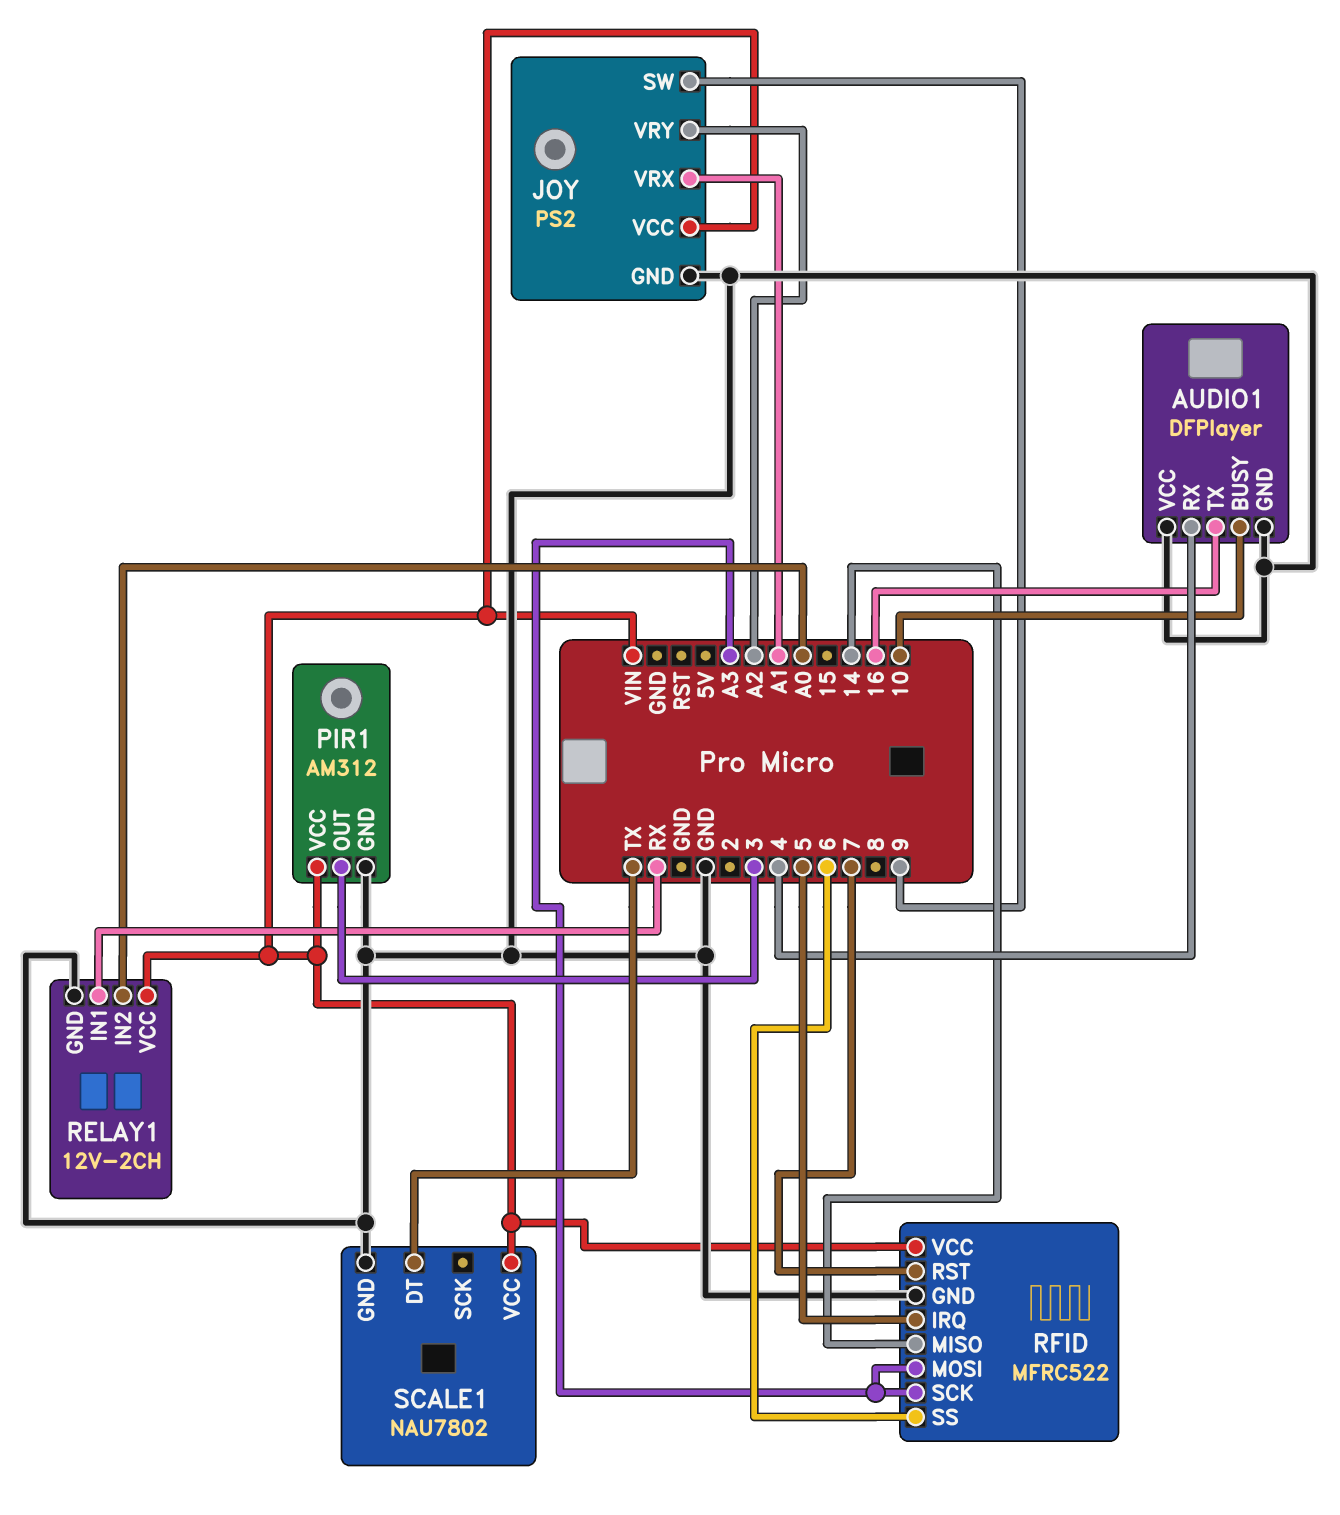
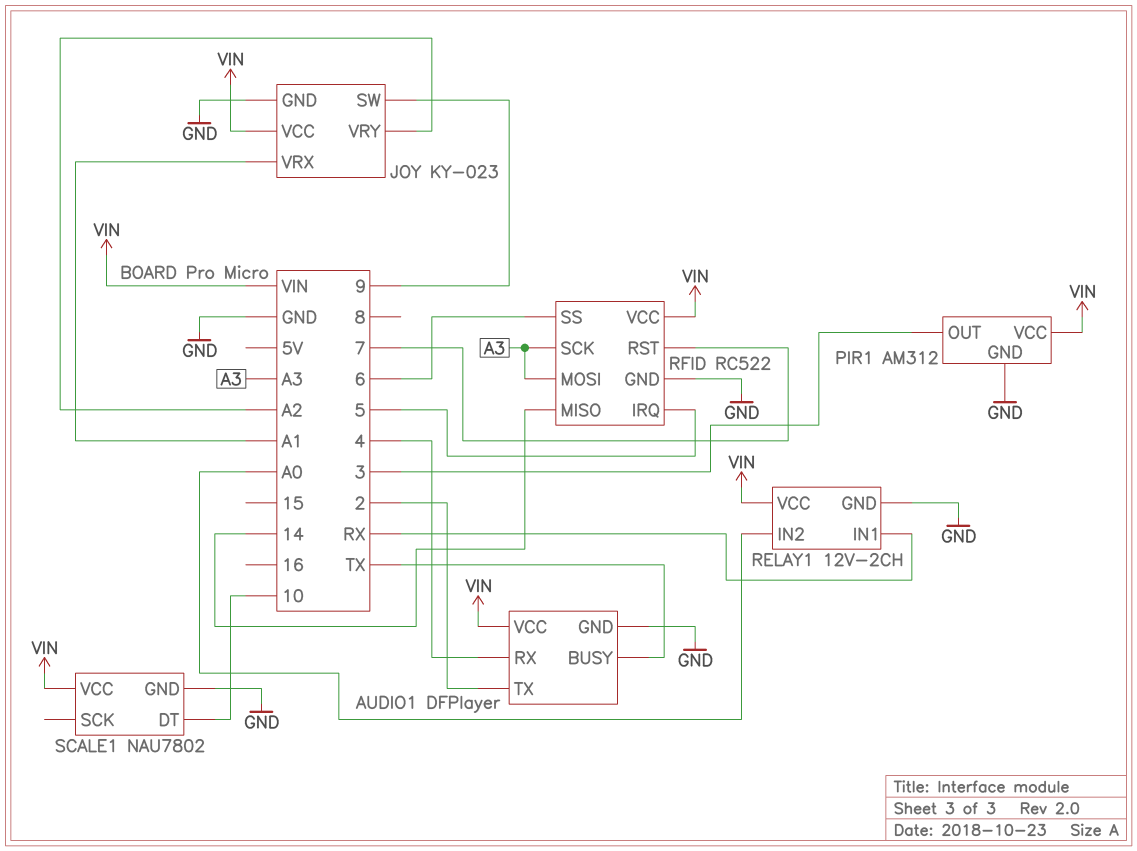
AUDIO1 pin BUSY: 10 -> TX
AUDIO1 pin TX: 16 -> 2
AUDIO1 pin VCC: GND -> VIN
JOY: PS2 -> KY-023
RFID: MFRC522 -> RC522
SCALE1 pin DT: TX -> 10

